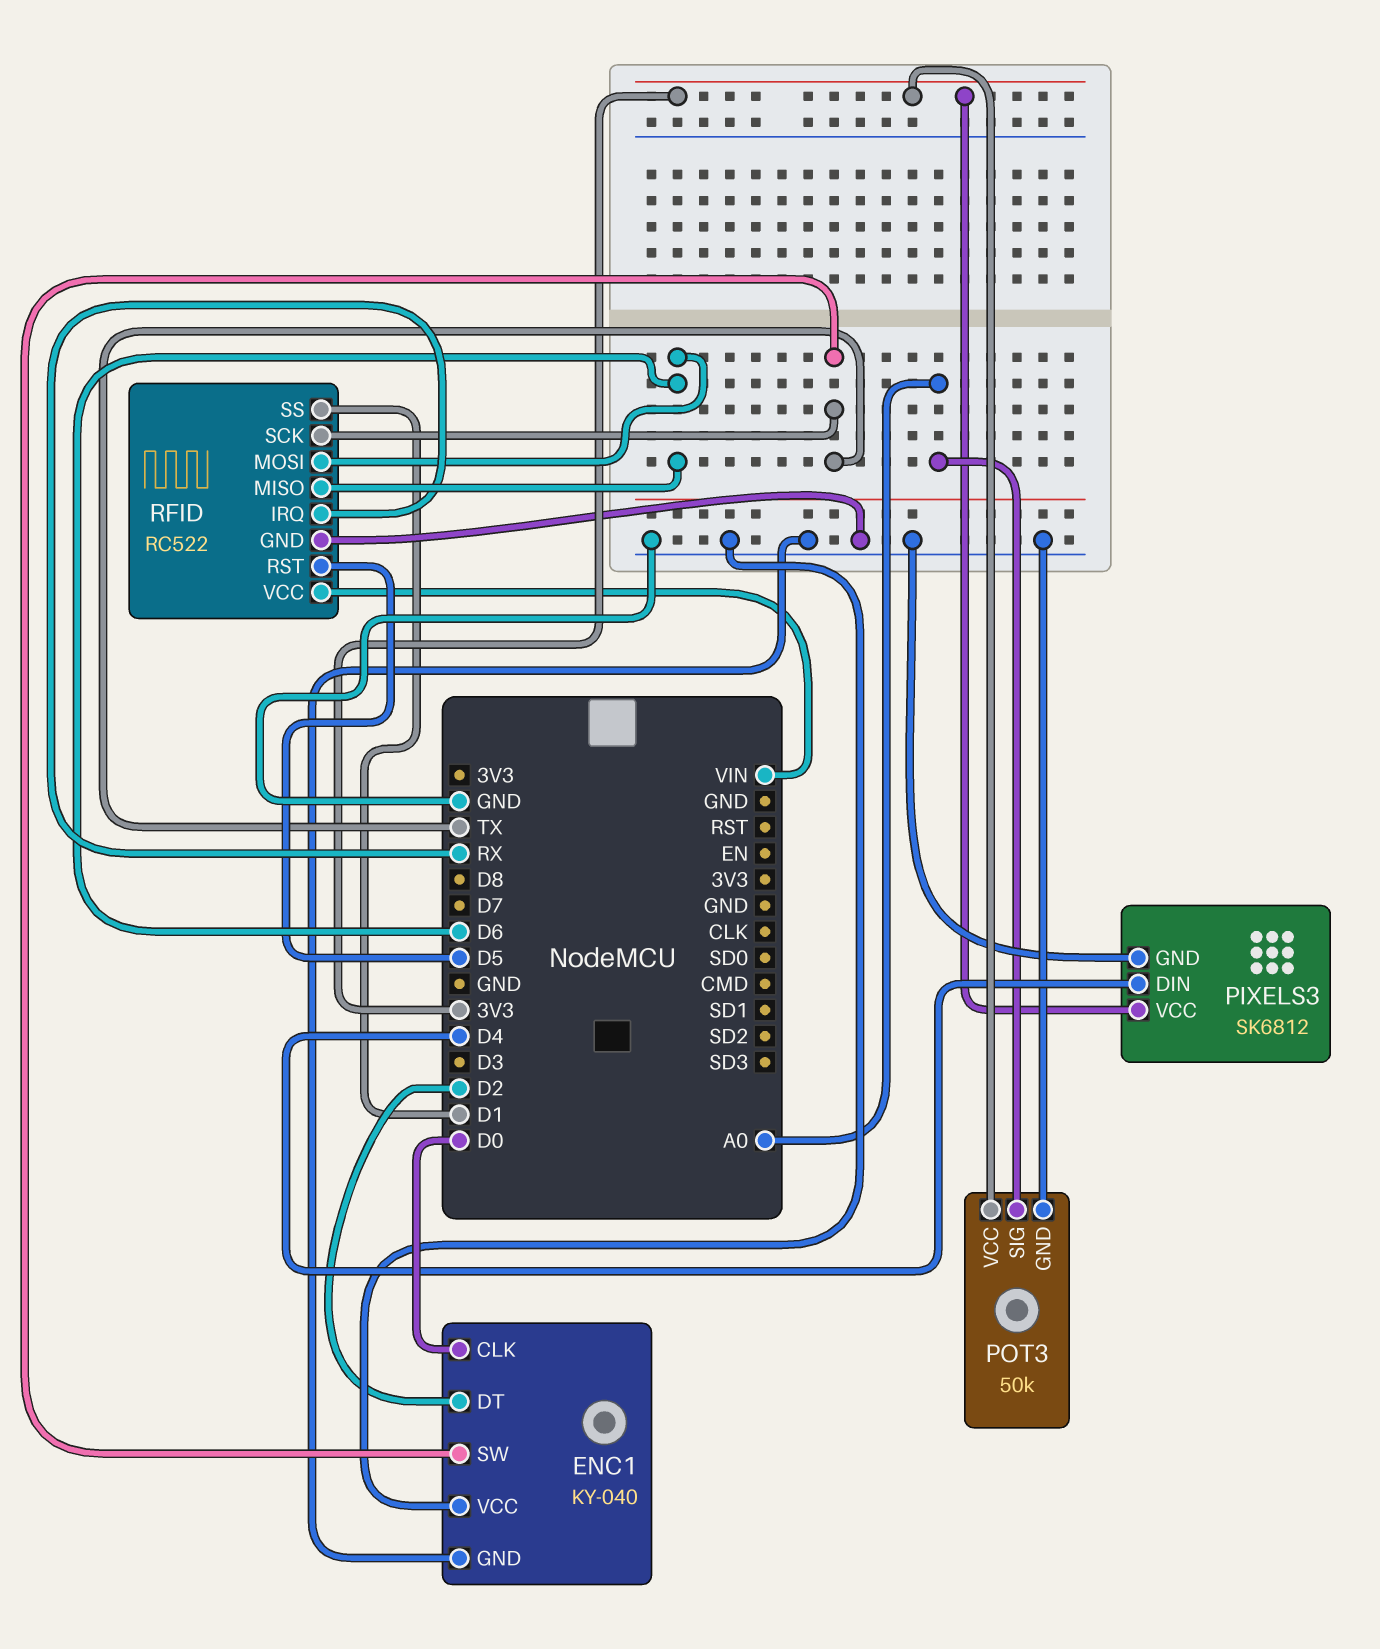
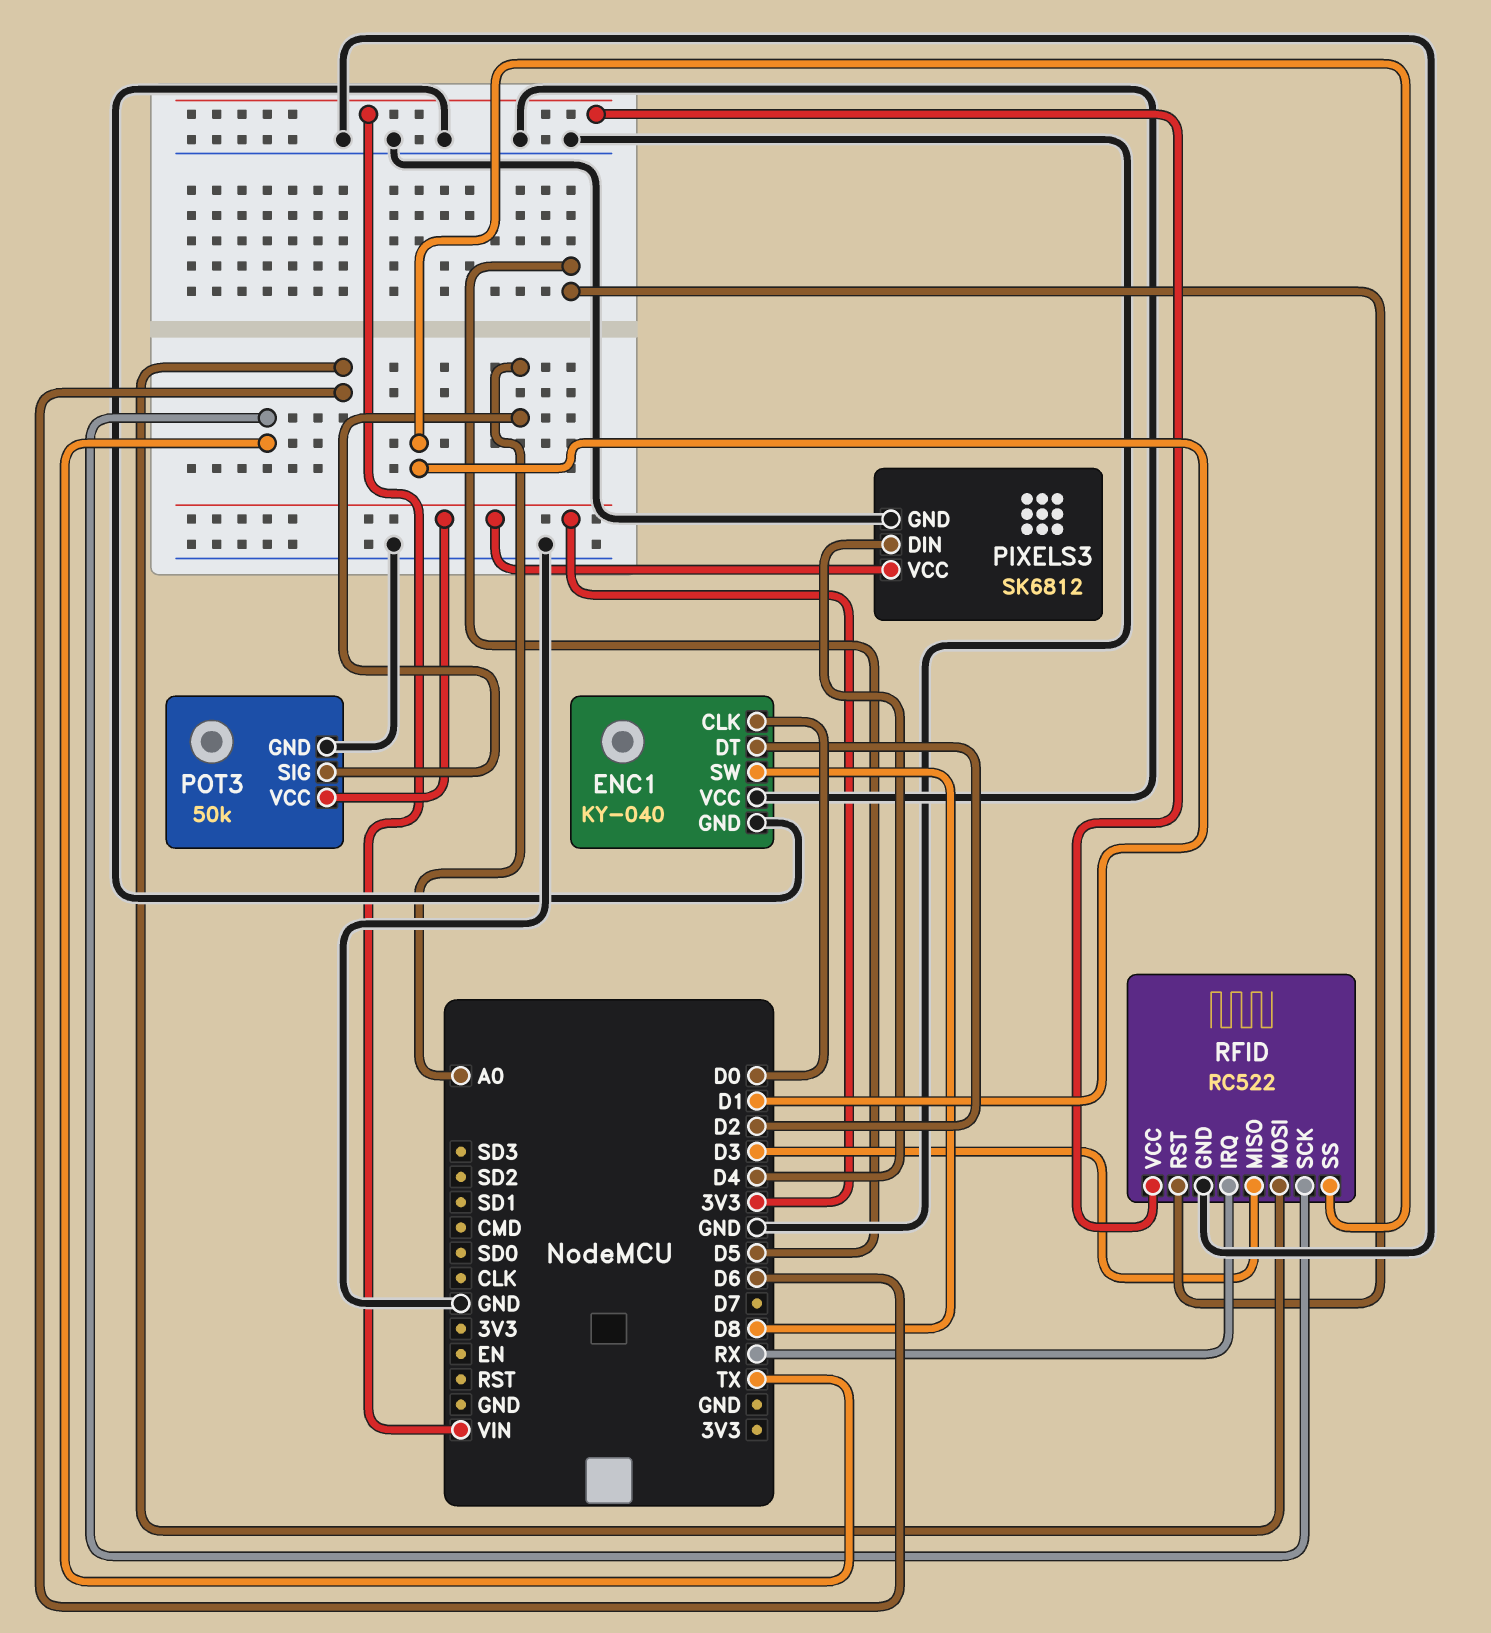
ENC1 pin SW: TX -> D8
RFID pin MISO: D6 -> D3

